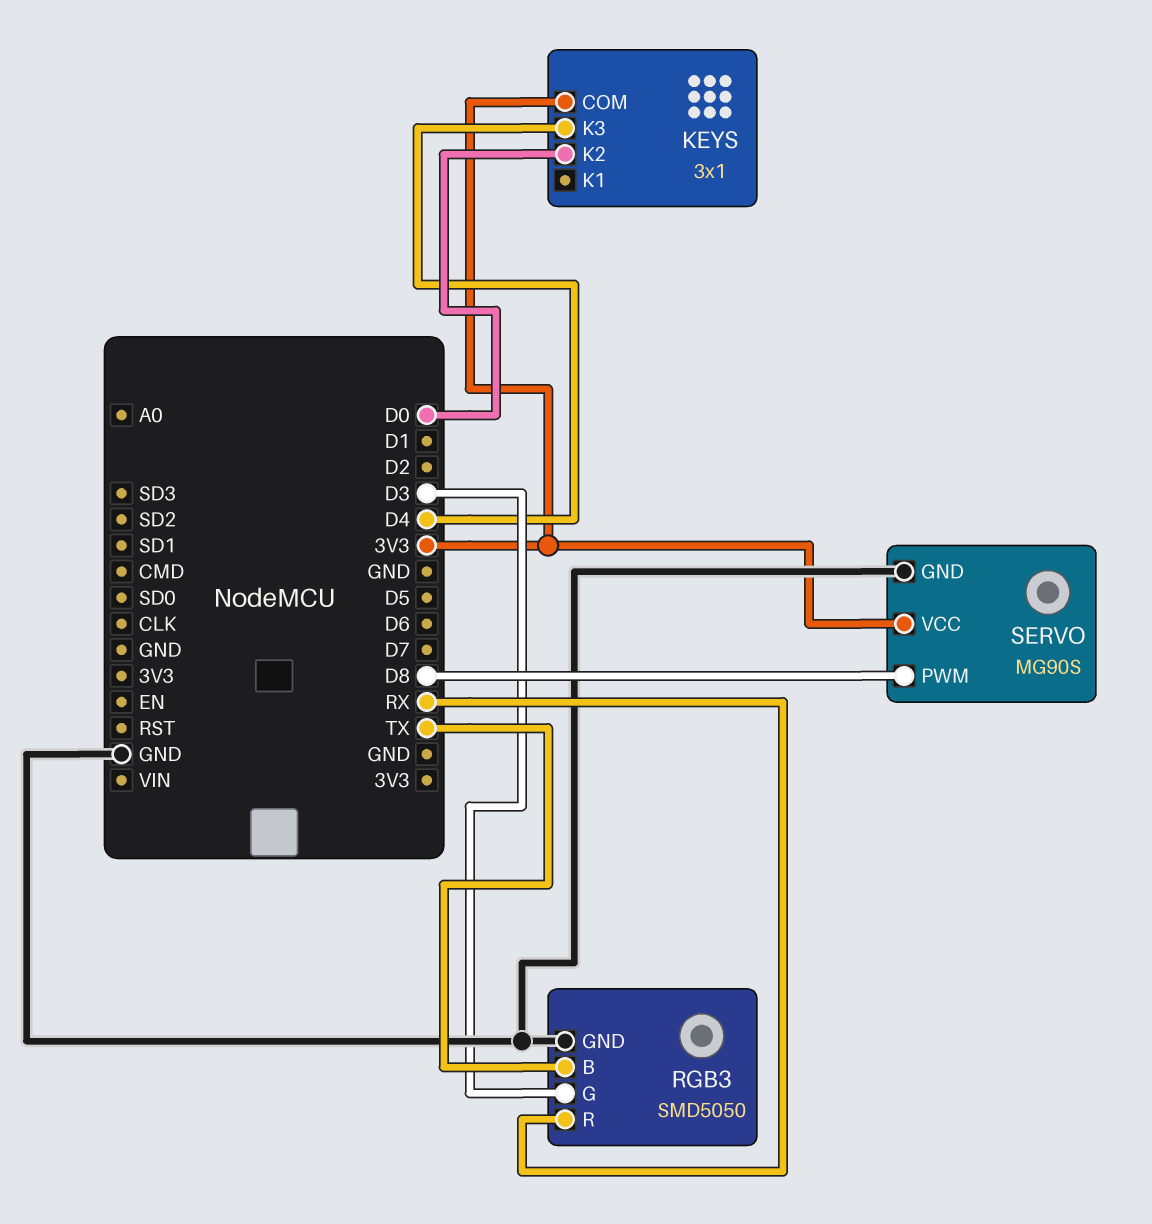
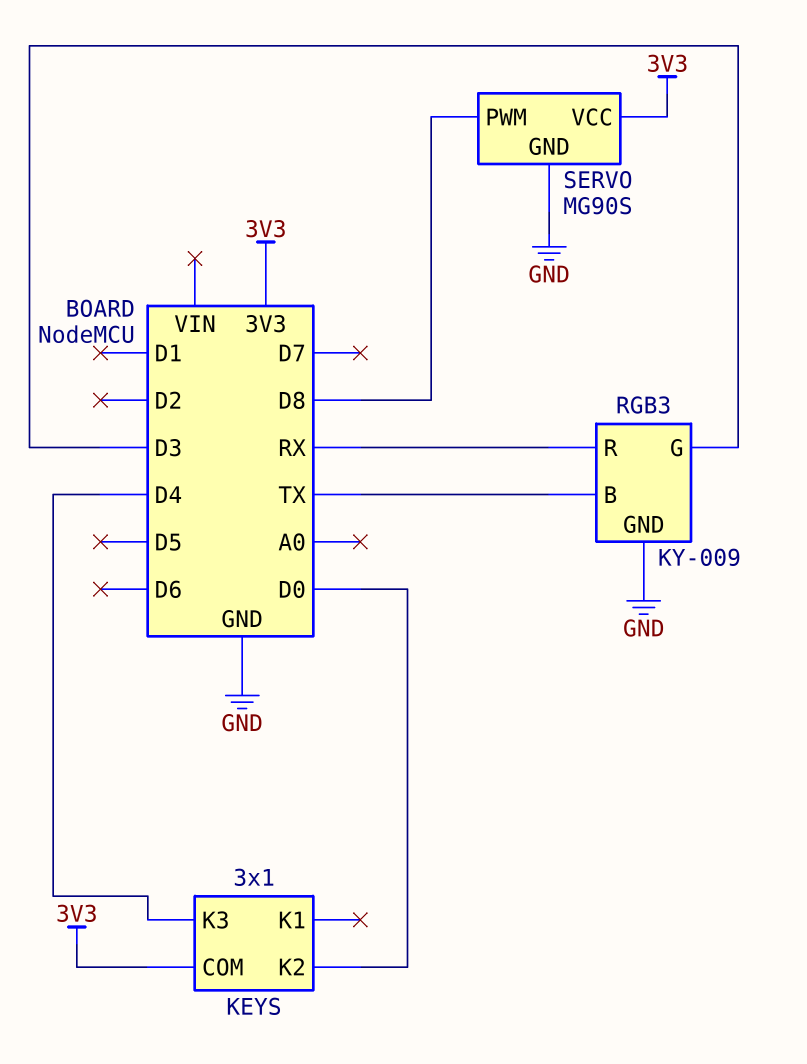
RGB3: SMD5050 -> KY-009

